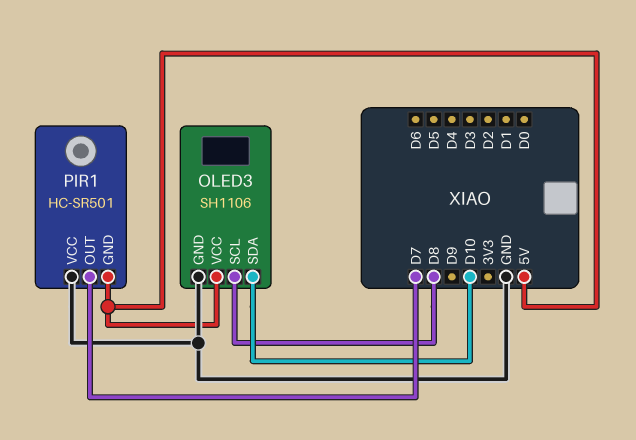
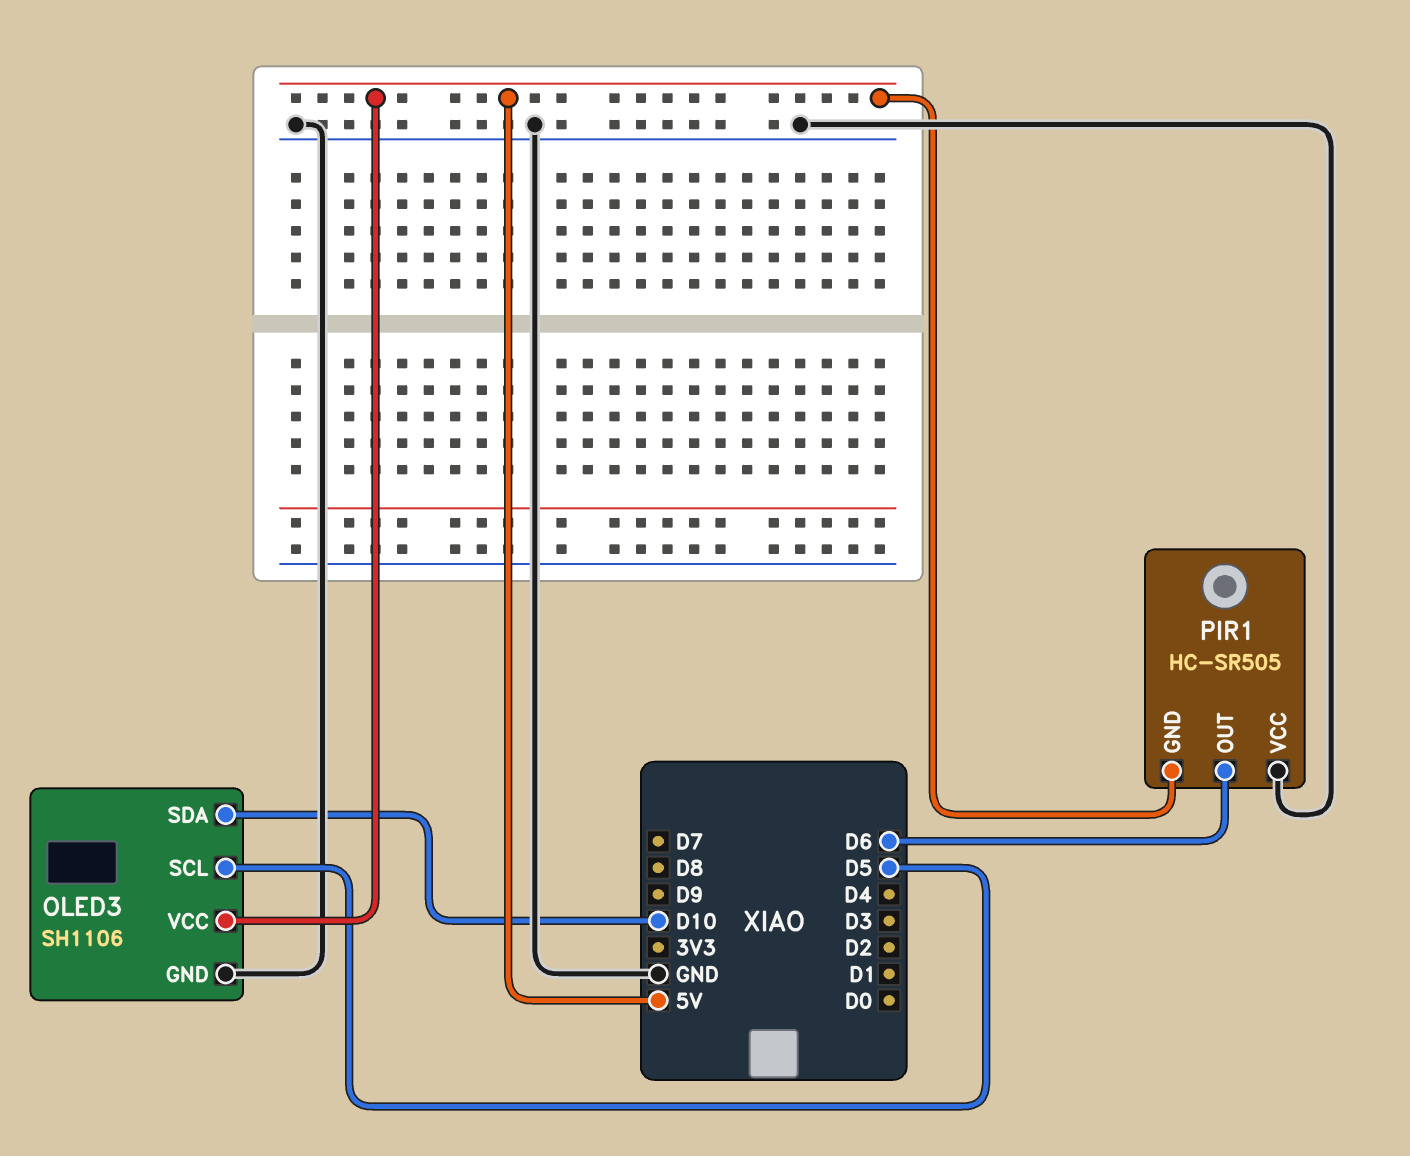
OLED3 pin SCL: D8 -> D5
PIR1: HC-SR501 -> HC-SR505
PIR1 pin OUT: D7 -> D6

